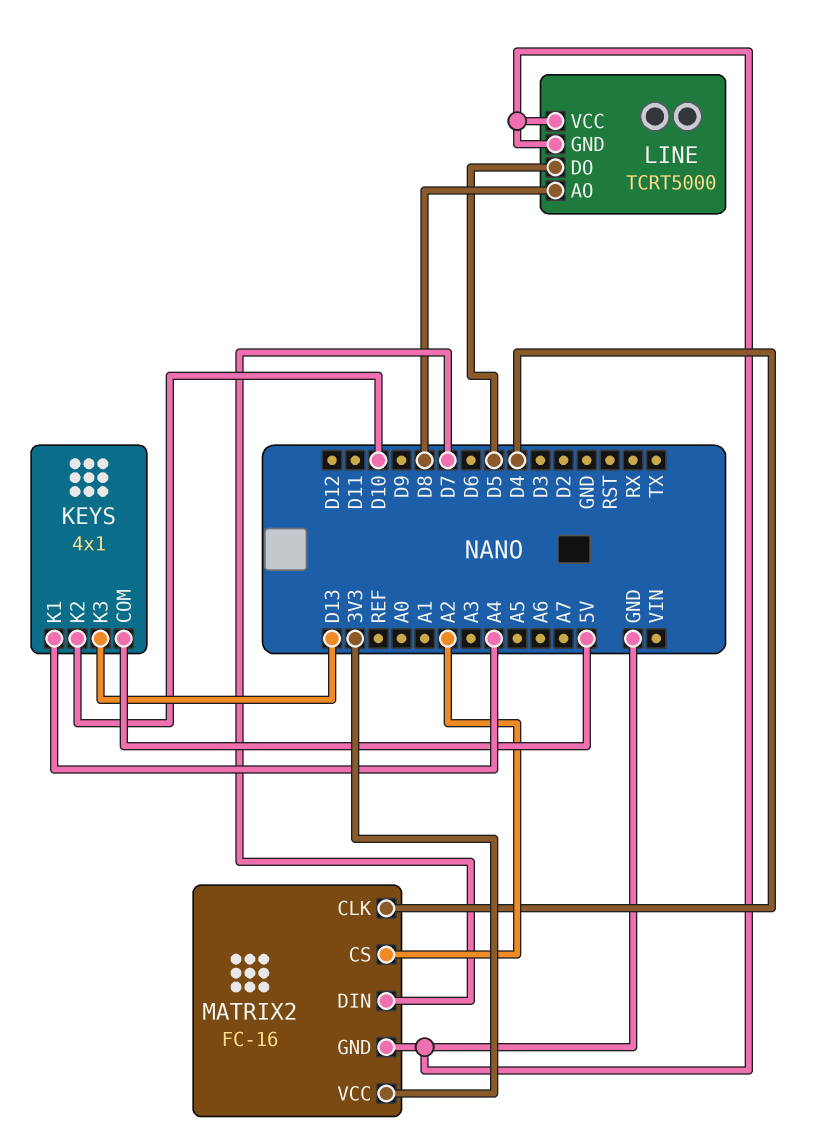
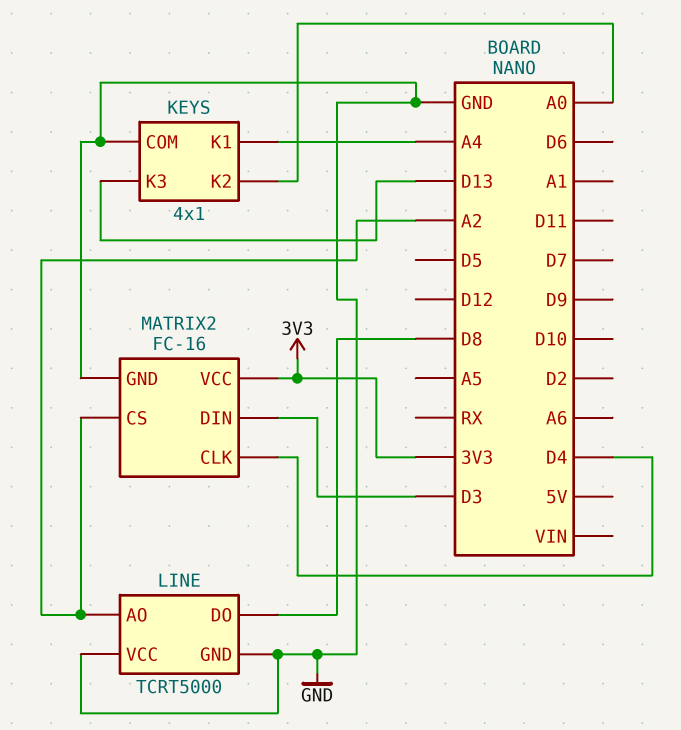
KEYS pin COM: 5V -> GND
KEYS pin K2: D10 -> A0
LINE pin AO: D8 -> A2
LINE pin DO: D5 -> D8
MATRIX2 pin DIN: D7 -> D3

